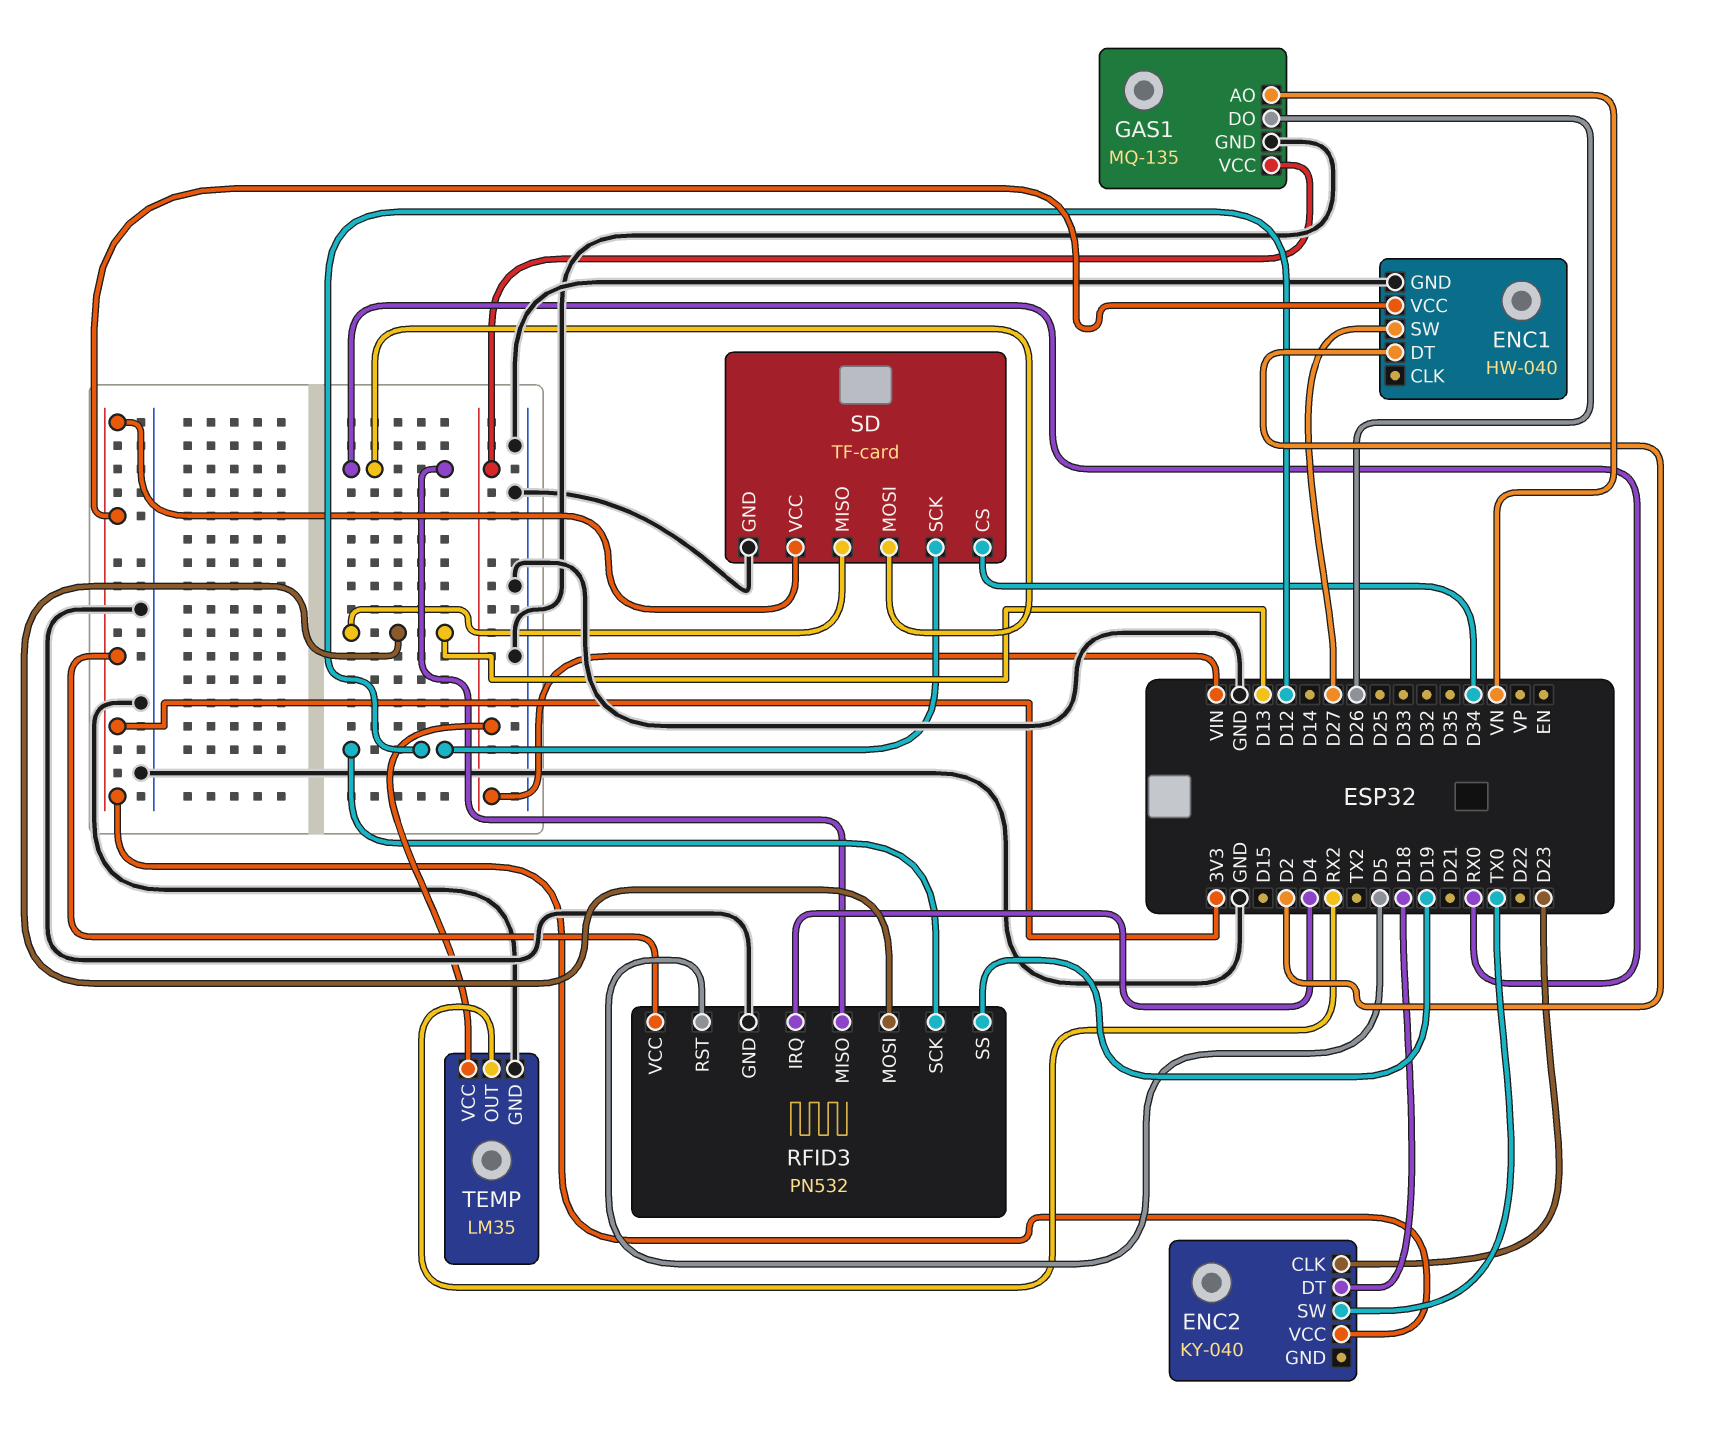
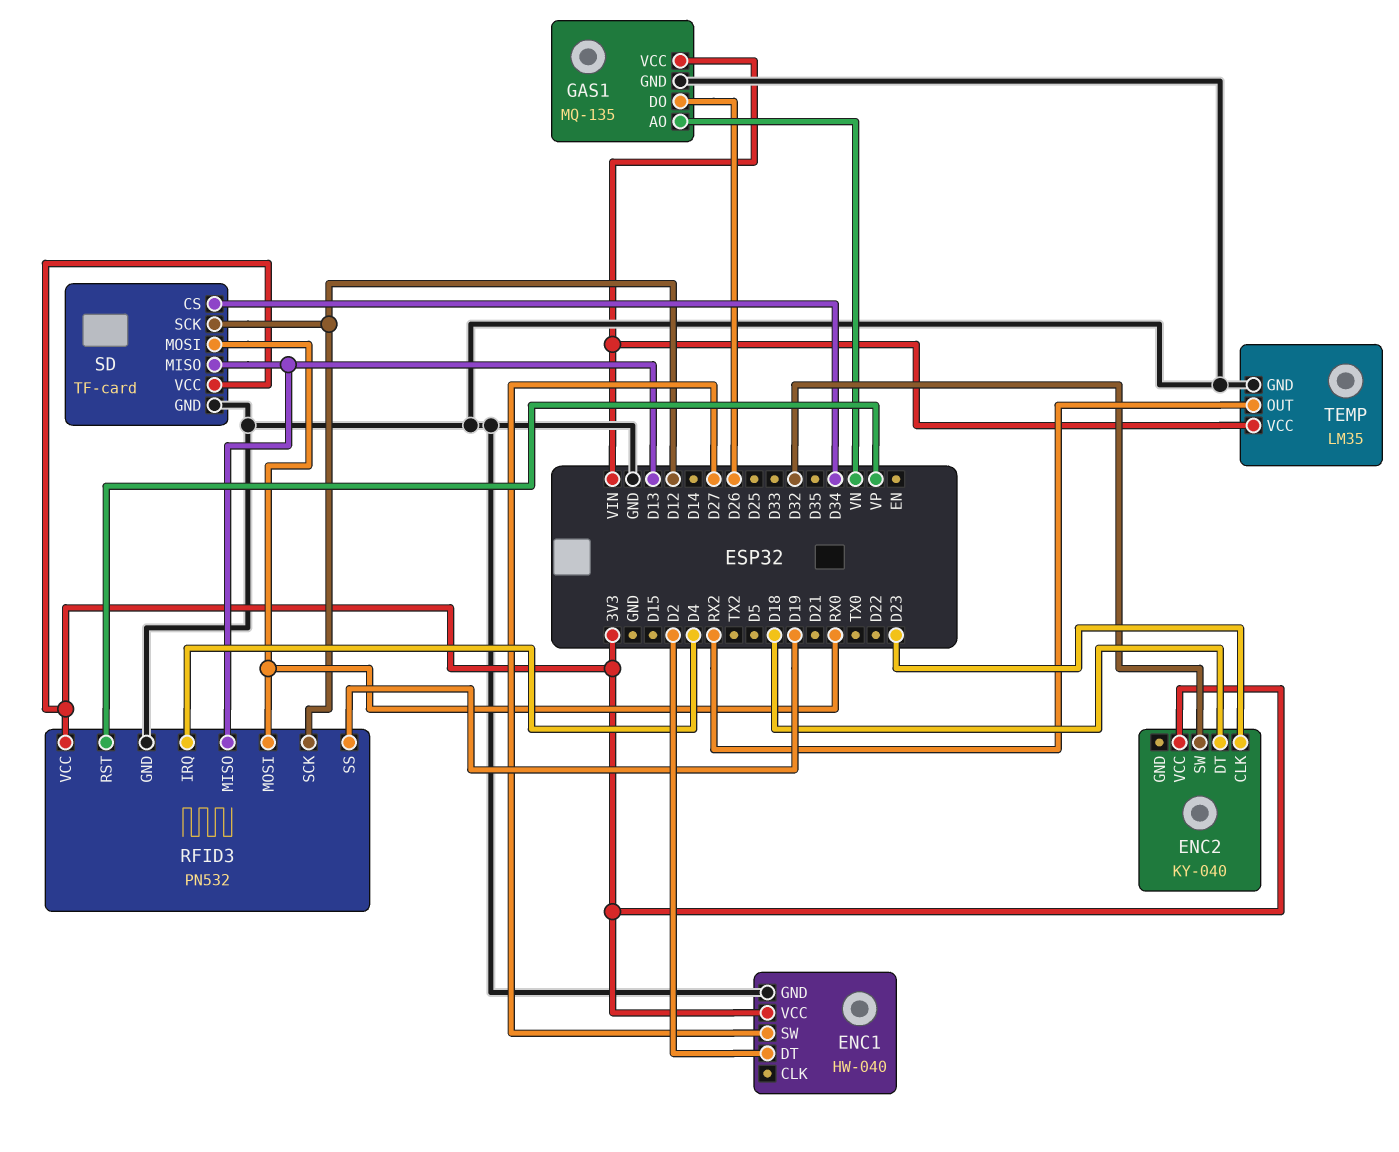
ENC2 pin SW: TX0 -> D32
RFID3 pin MISO: RX0 -> D13
RFID3 pin MOSI: D13 -> RX0
RFID3 pin RST: D5 -> VP

